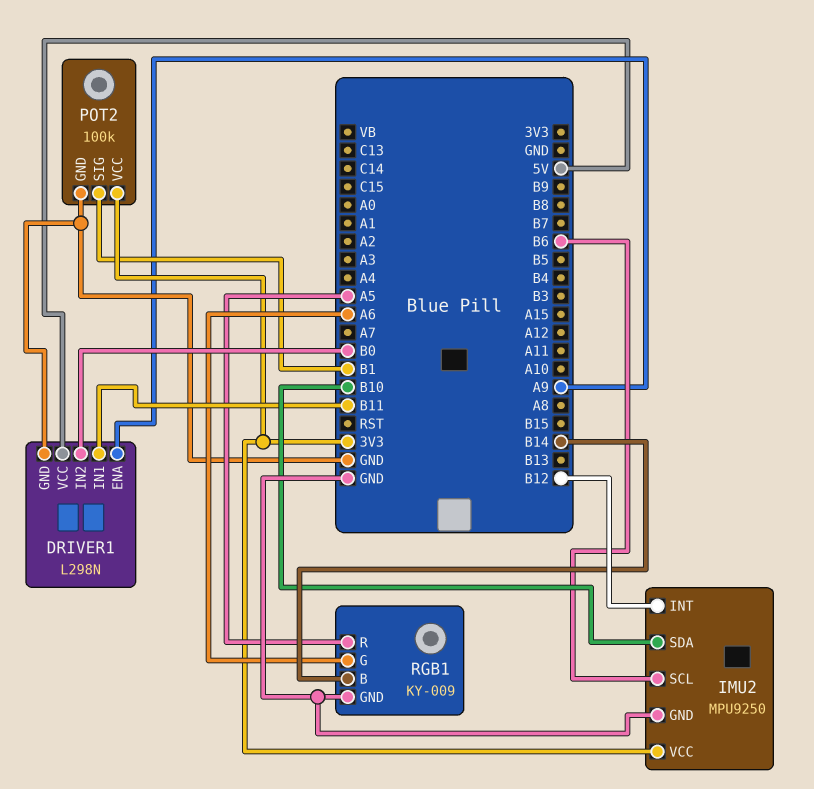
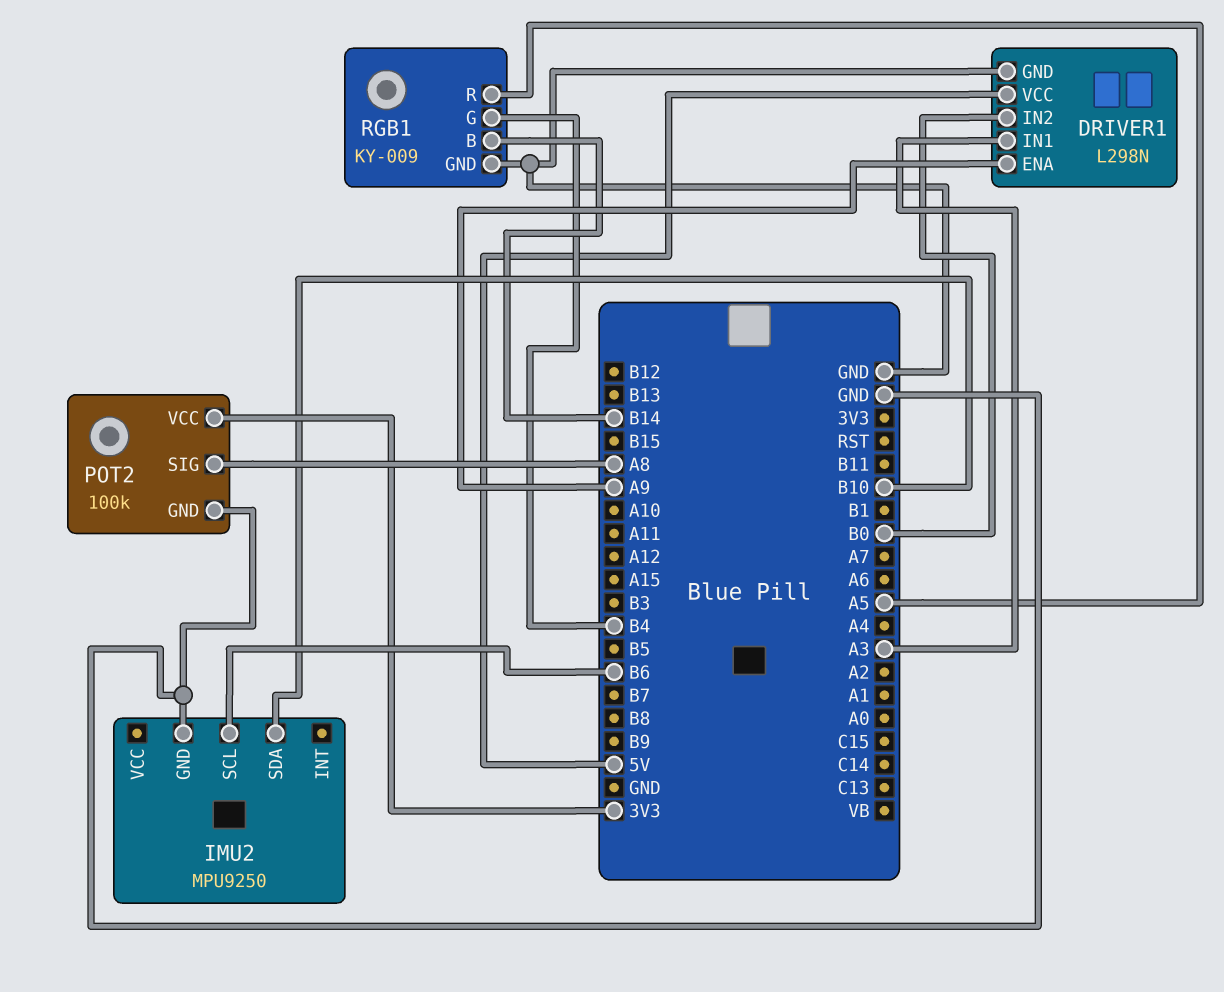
DRIVER1 pin IN1: B11 -> A3
IMU2 pin INT: B12 -> none
IMU2 pin VCC: 3V3 -> none
POT2 pin SIG: B1 -> A8
RGB1 pin G: A6 -> B4

